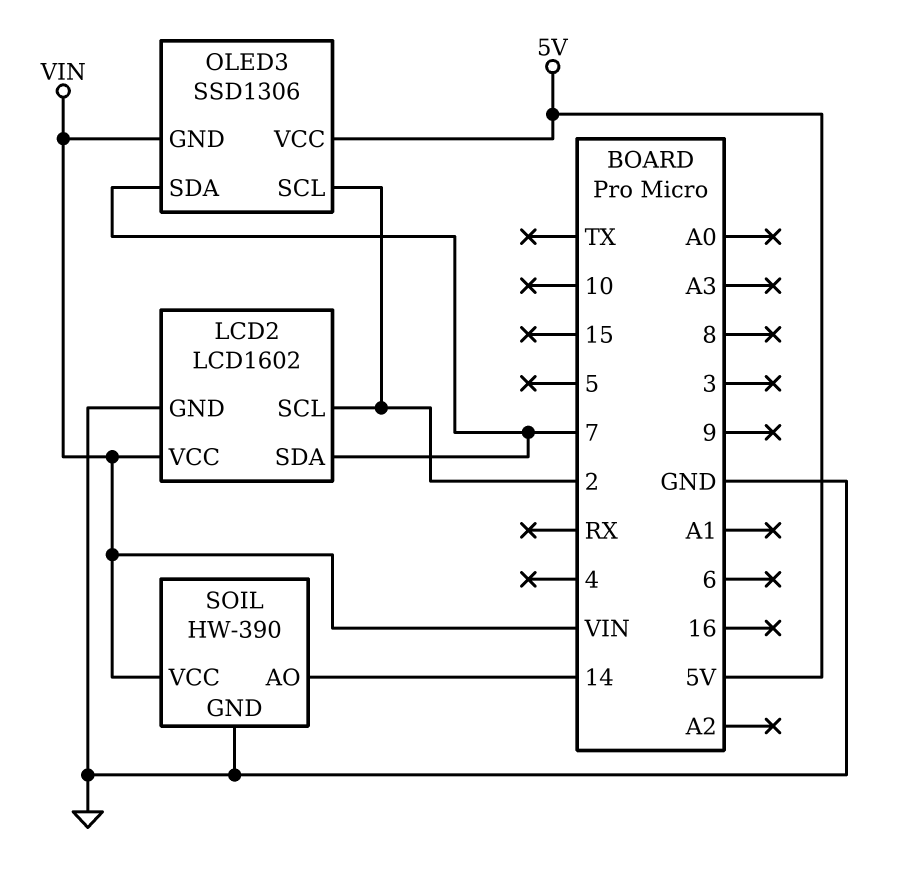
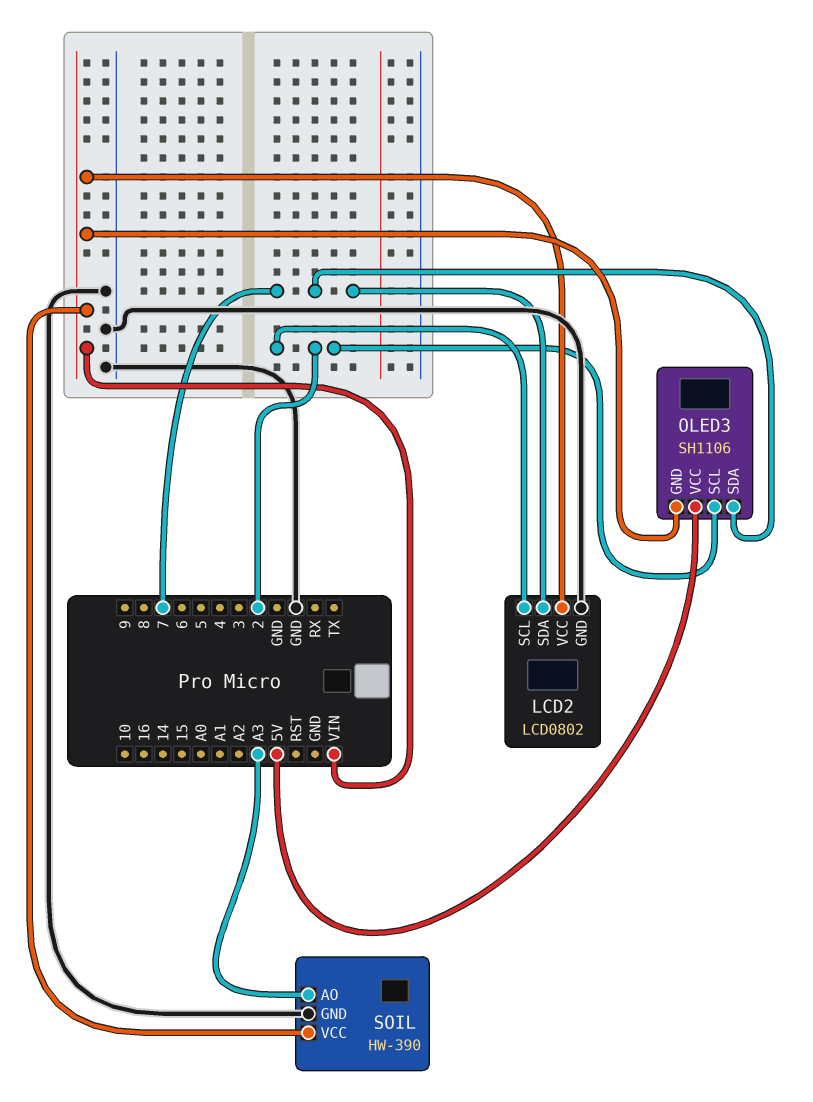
LCD2: LCD1602 -> LCD0802
OLED3: SSD1306 -> SH1106
SOIL pin AO: 14 -> A3

